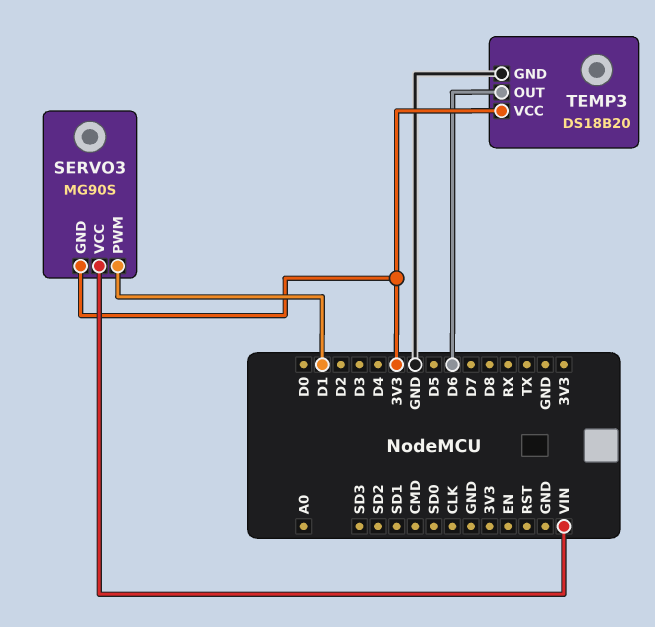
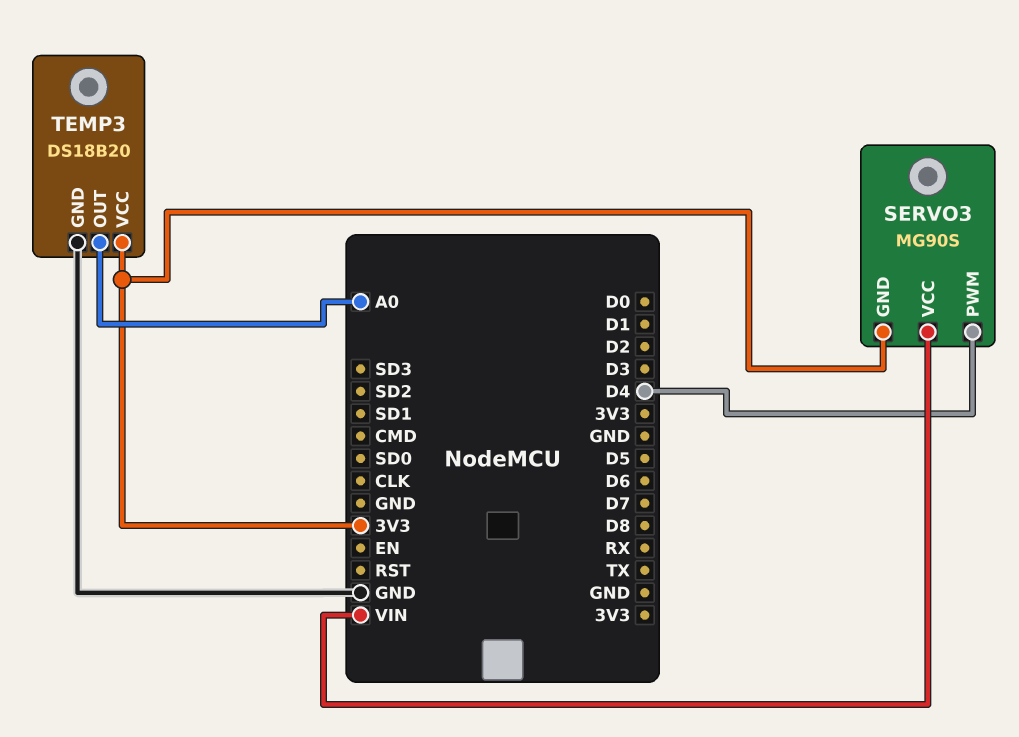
SERVO3 pin PWM: D1 -> D4
TEMP3 pin OUT: D6 -> A0

